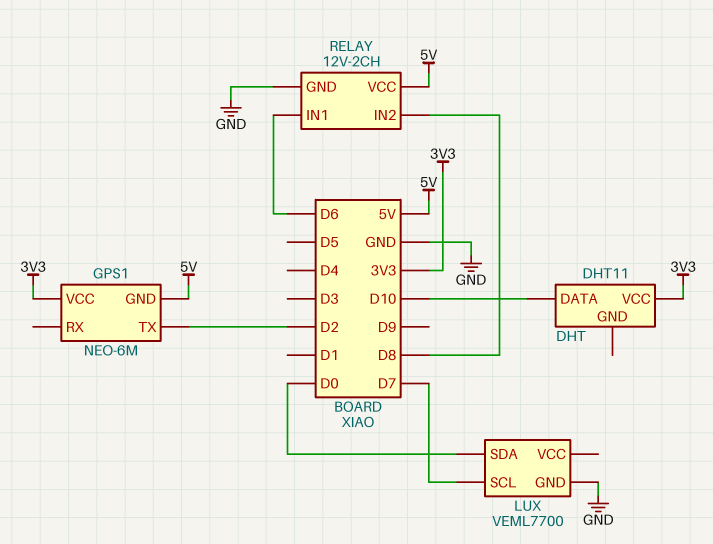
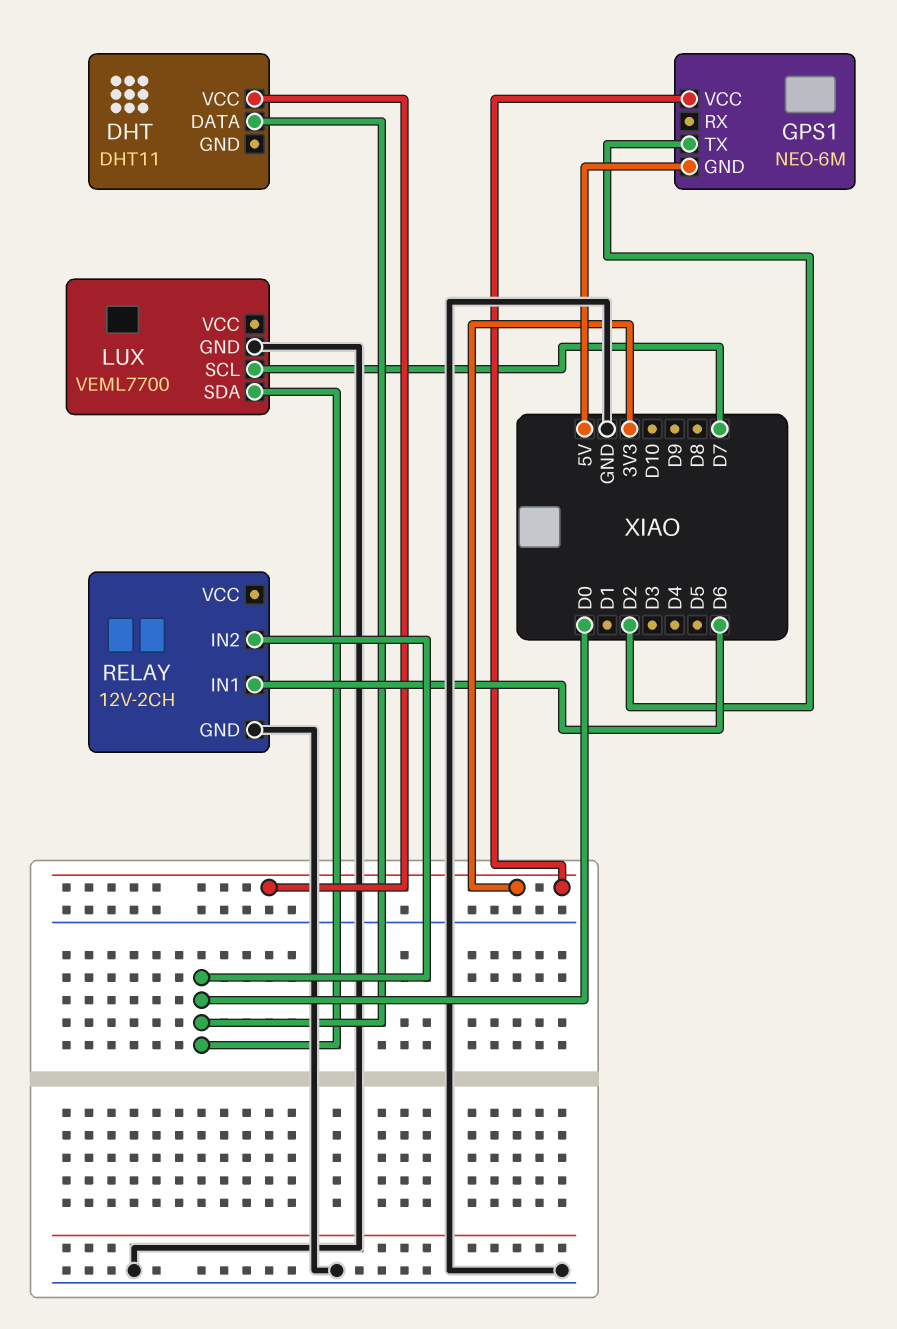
DHT pin DATA: D10 -> D0
RELAY pin IN2: D8 -> D0
RELAY pin VCC: 5V -> none

